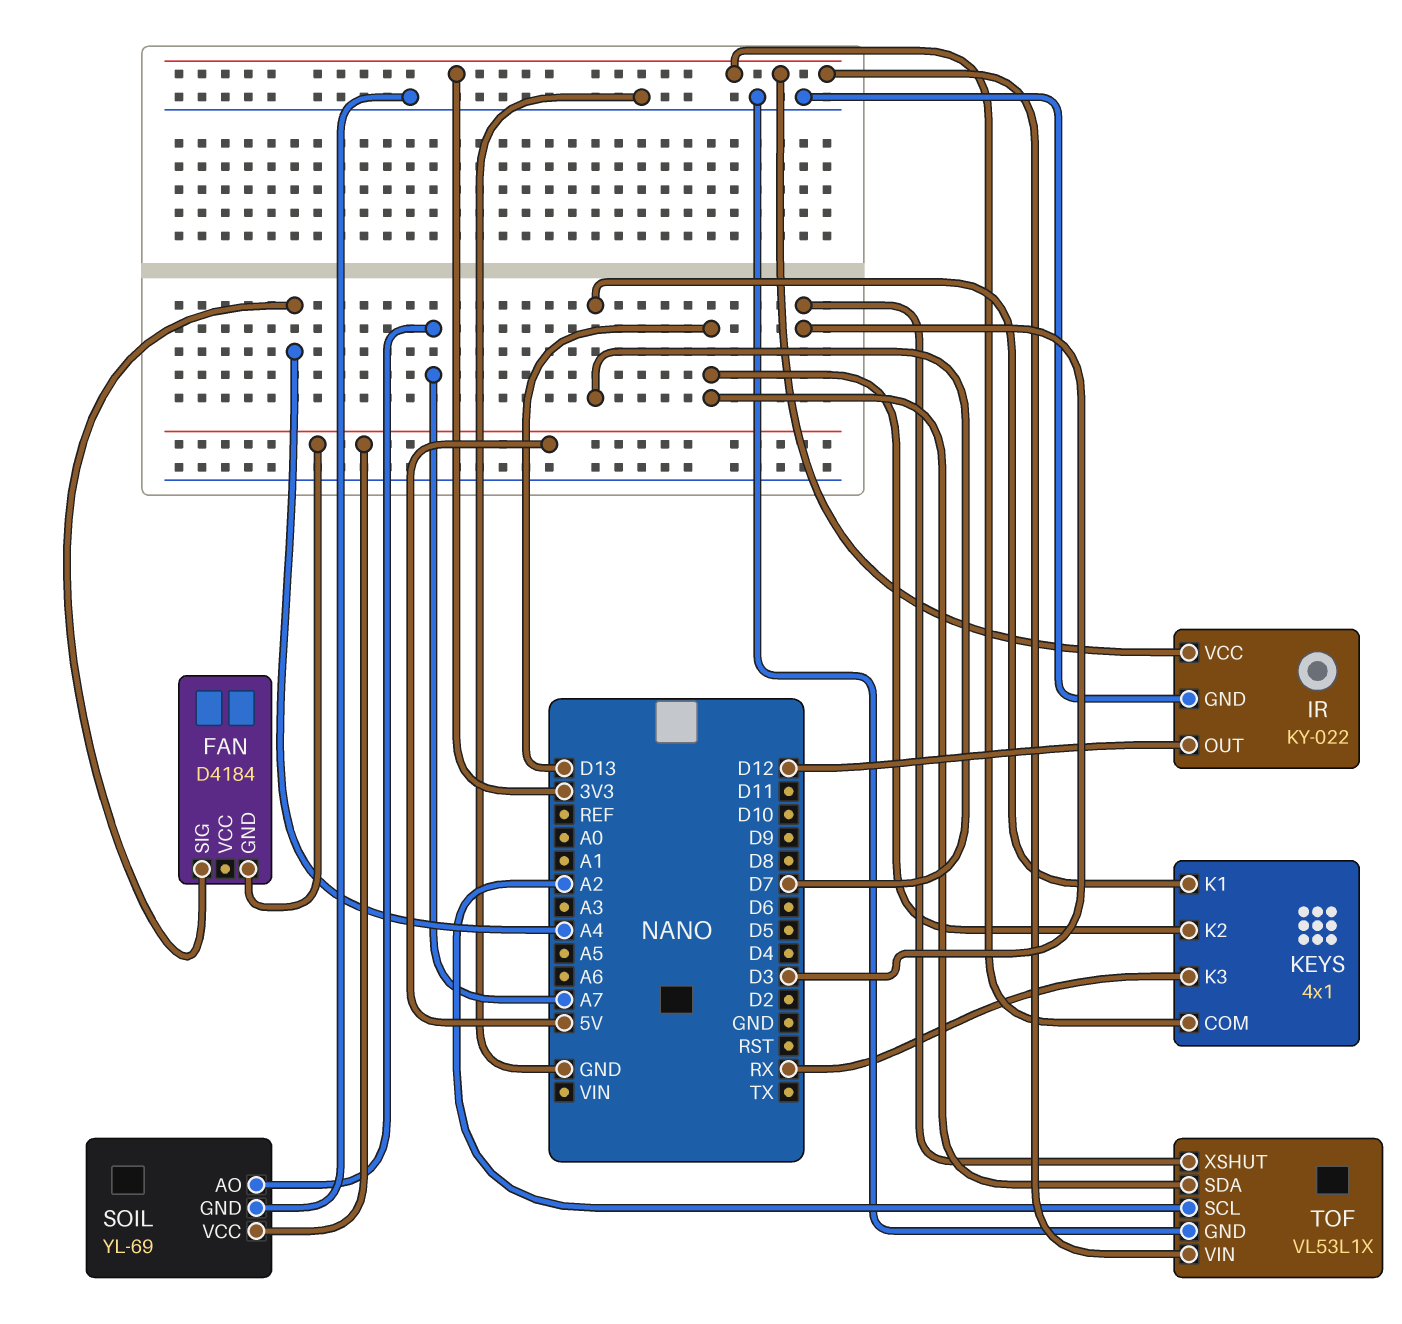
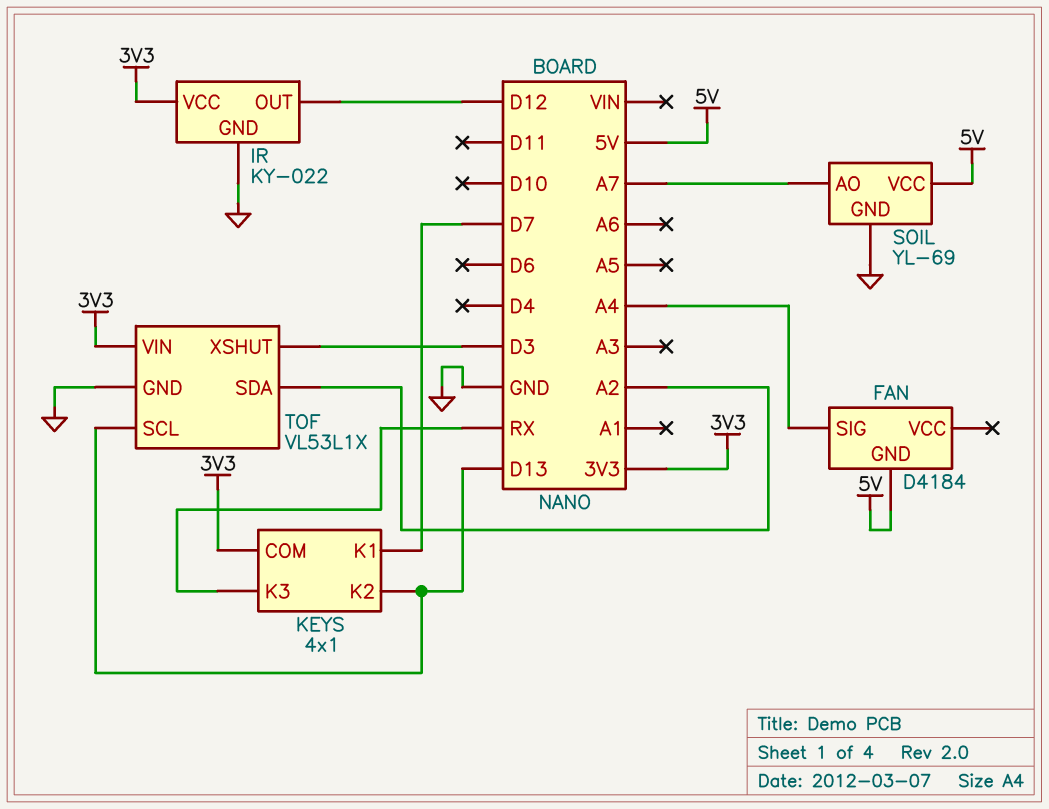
TOF pin SCL: A2 -> D13
TOF pin SDA: D13 -> A2

